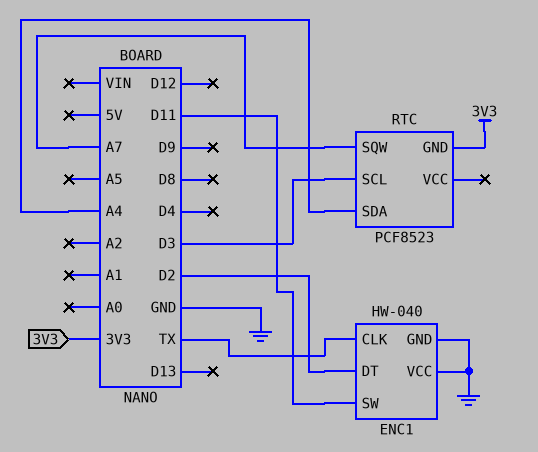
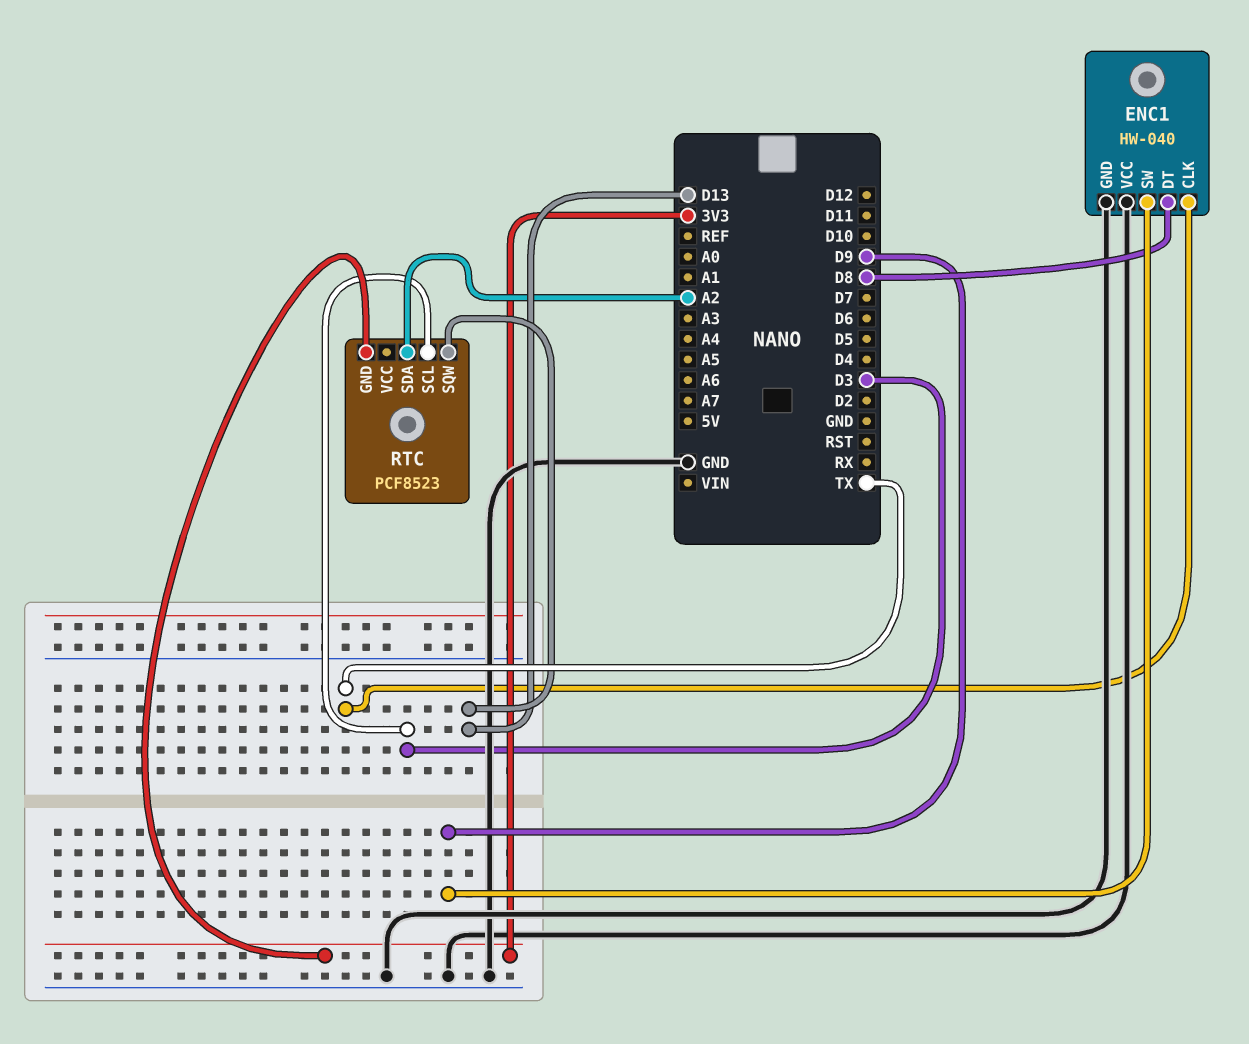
ENC1 pin DT: D2 -> D8
ENC1 pin SW: D11 -> D9
RTC pin SDA: A4 -> A2
RTC pin SQW: A7 -> D13

